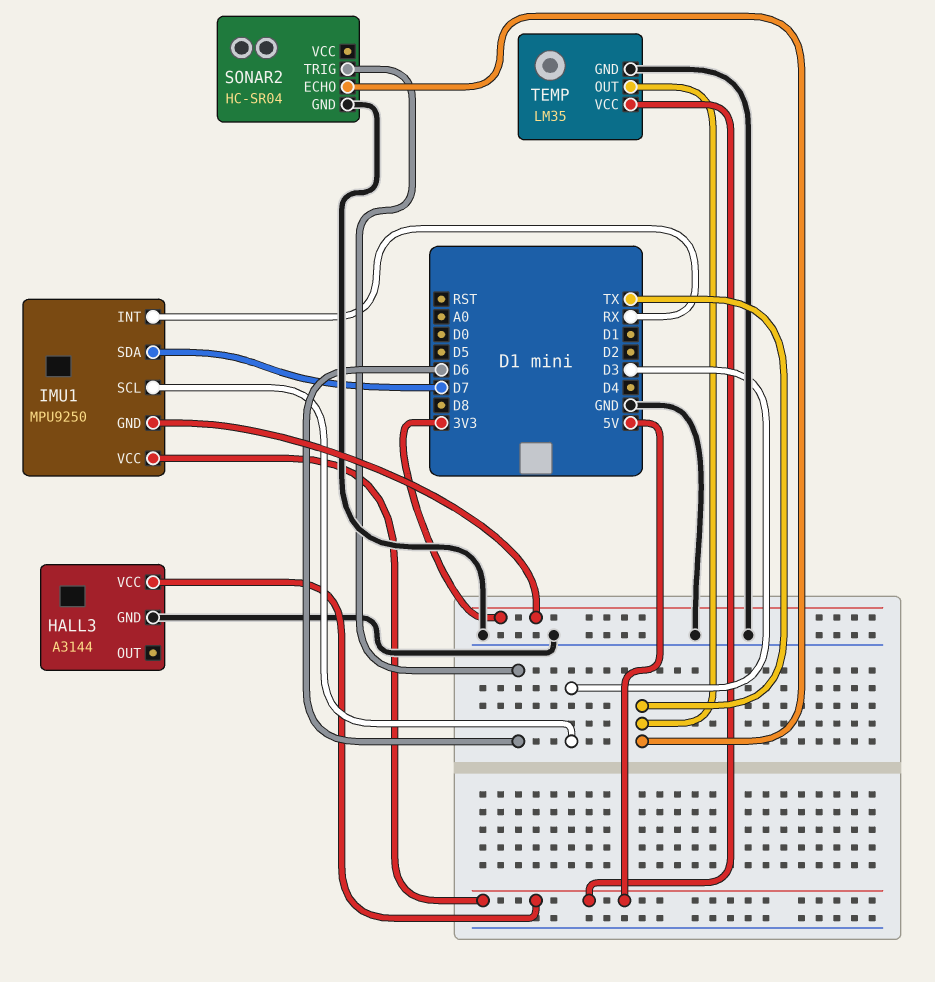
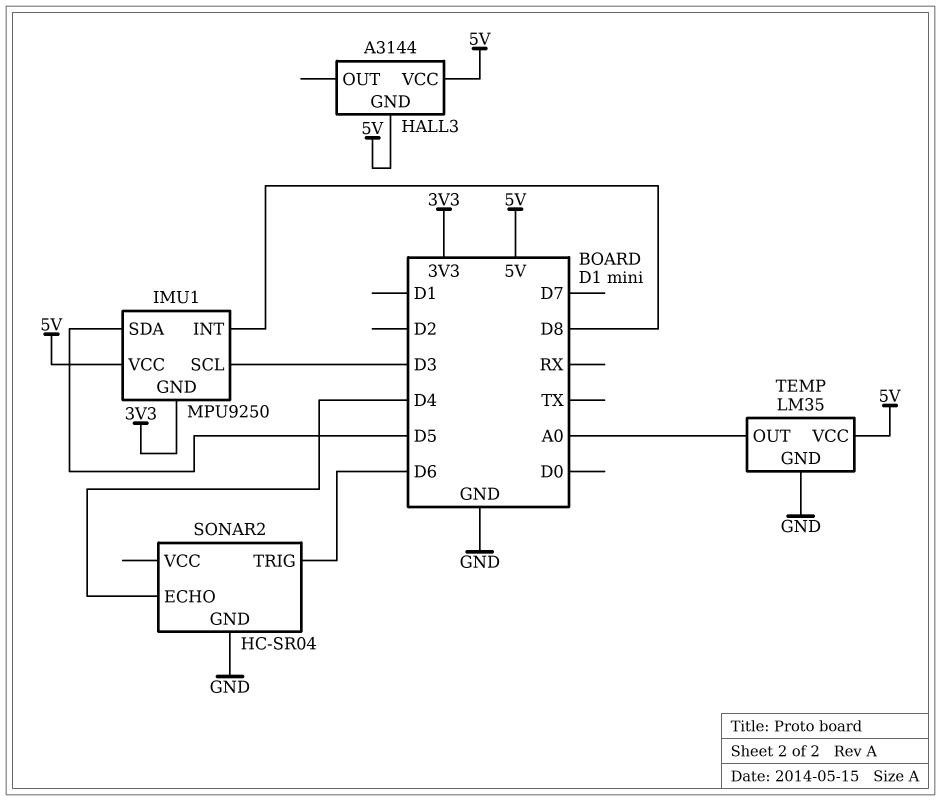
HALL3 pin GND: GND -> 5V
IMU1 pin INT: RX -> D8
IMU1 pin SDA: D7 -> D5
SONAR2 pin ECHO: TX -> D4
TEMP pin OUT: TX -> A0

